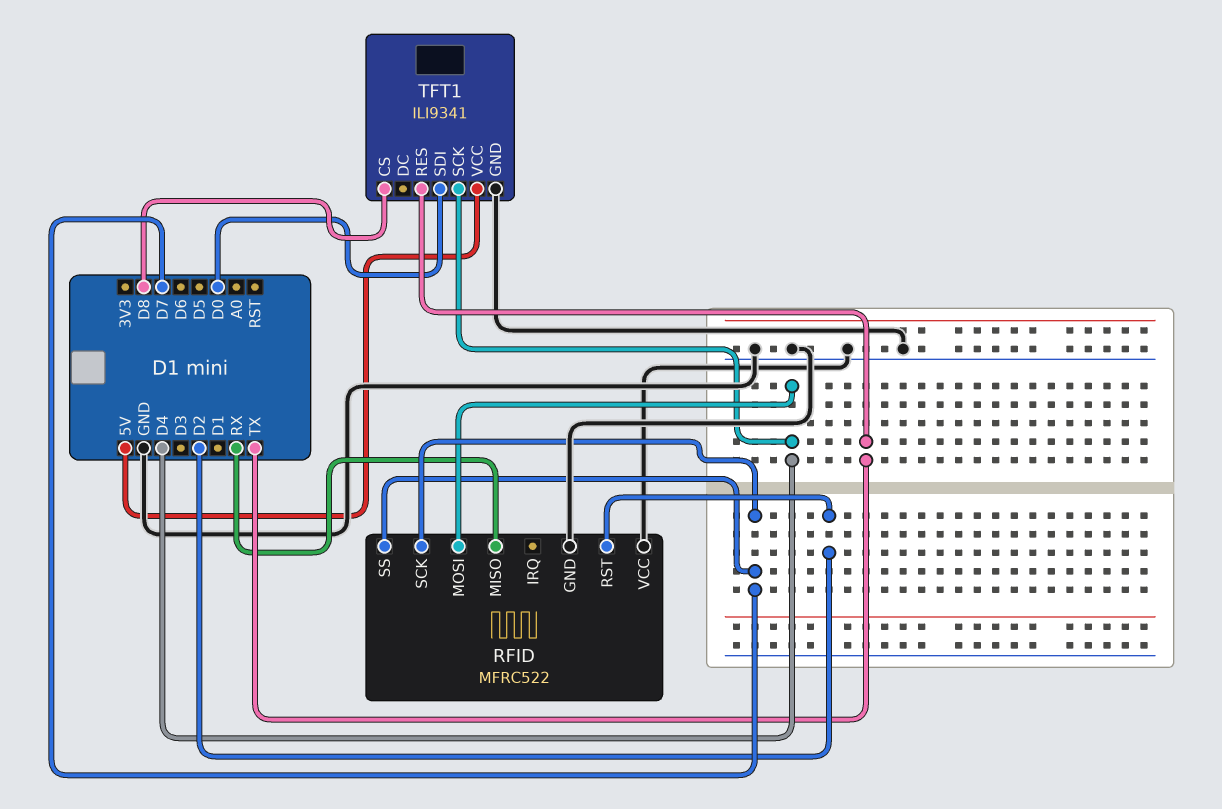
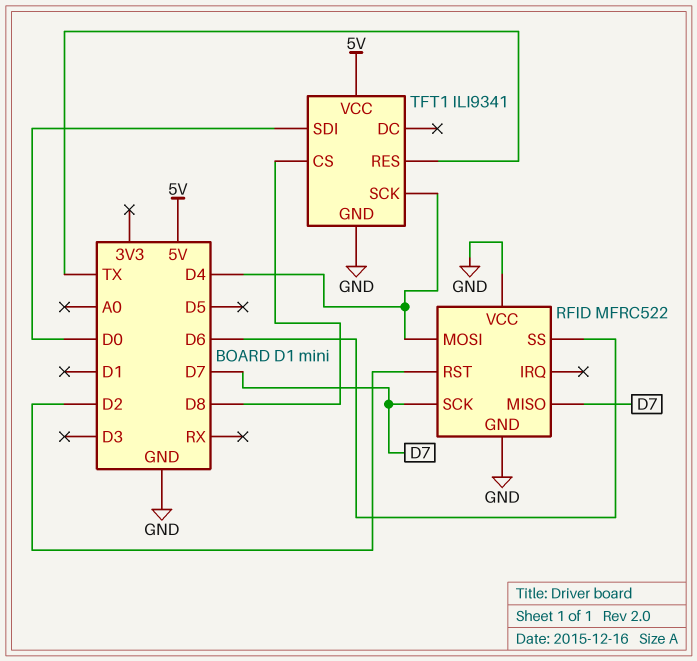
RFID pin MISO: RX -> D7
RFID pin SS: D7 -> D6

